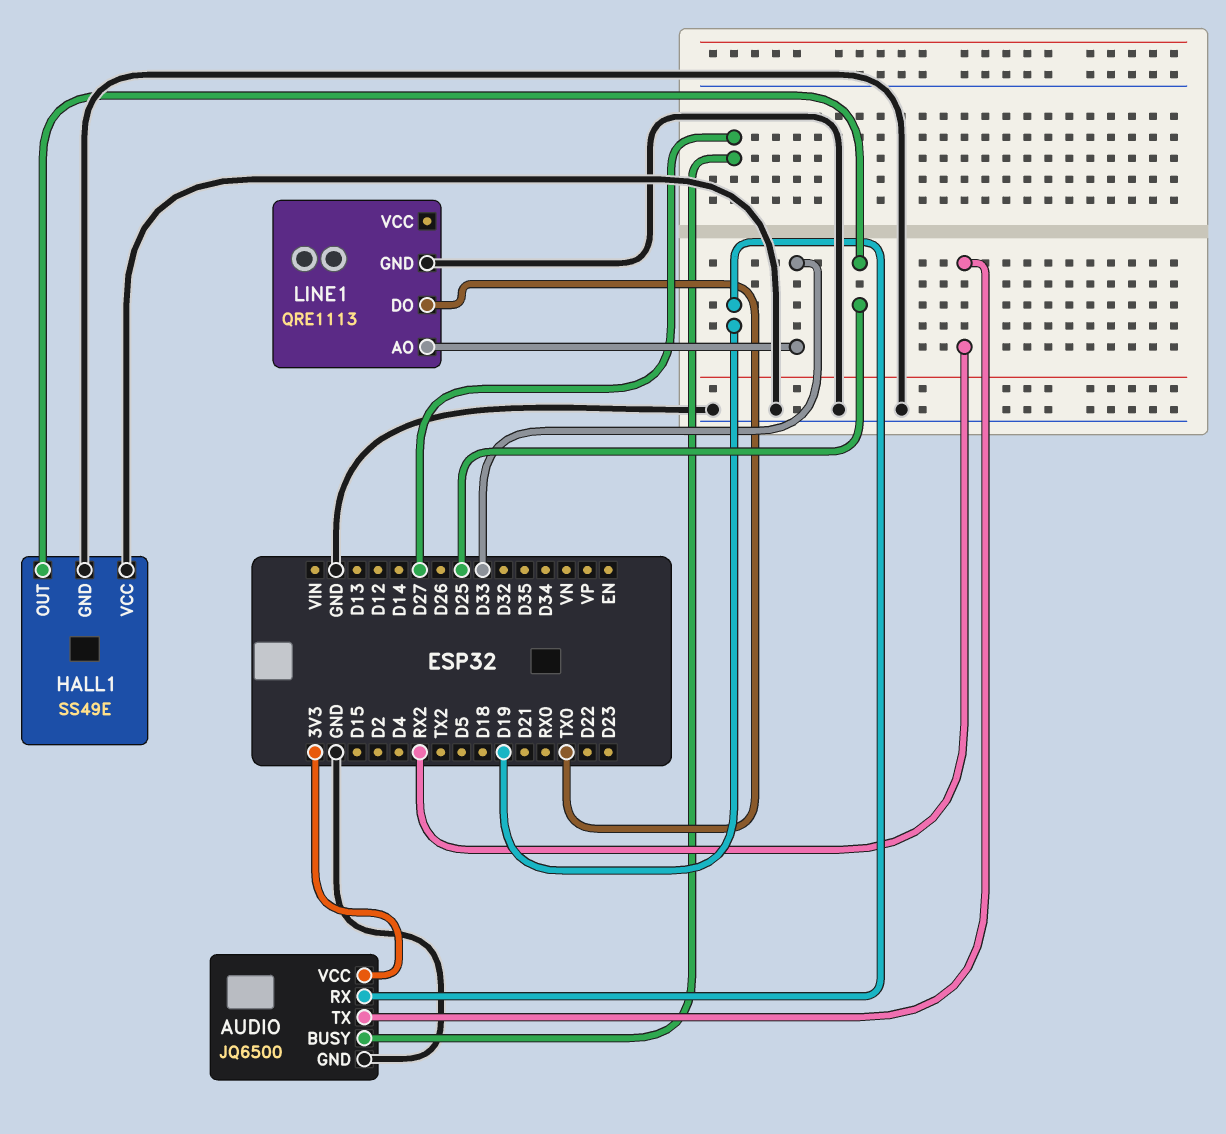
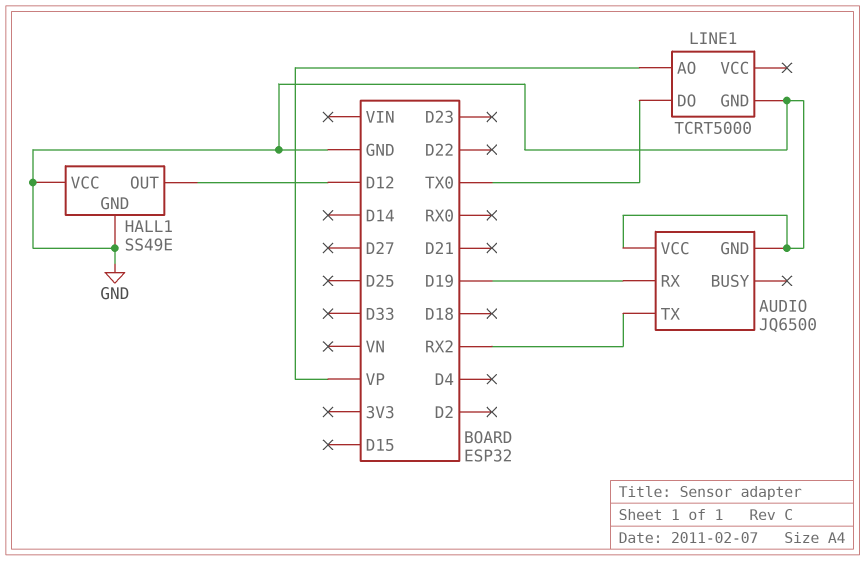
AUDIO pin BUSY: D27 -> none
AUDIO pin VCC: 3V3 -> GND
HALL1 pin OUT: D25 -> D12
LINE1: QRE1113 -> TCRT5000
LINE1 pin AO: D33 -> VP

